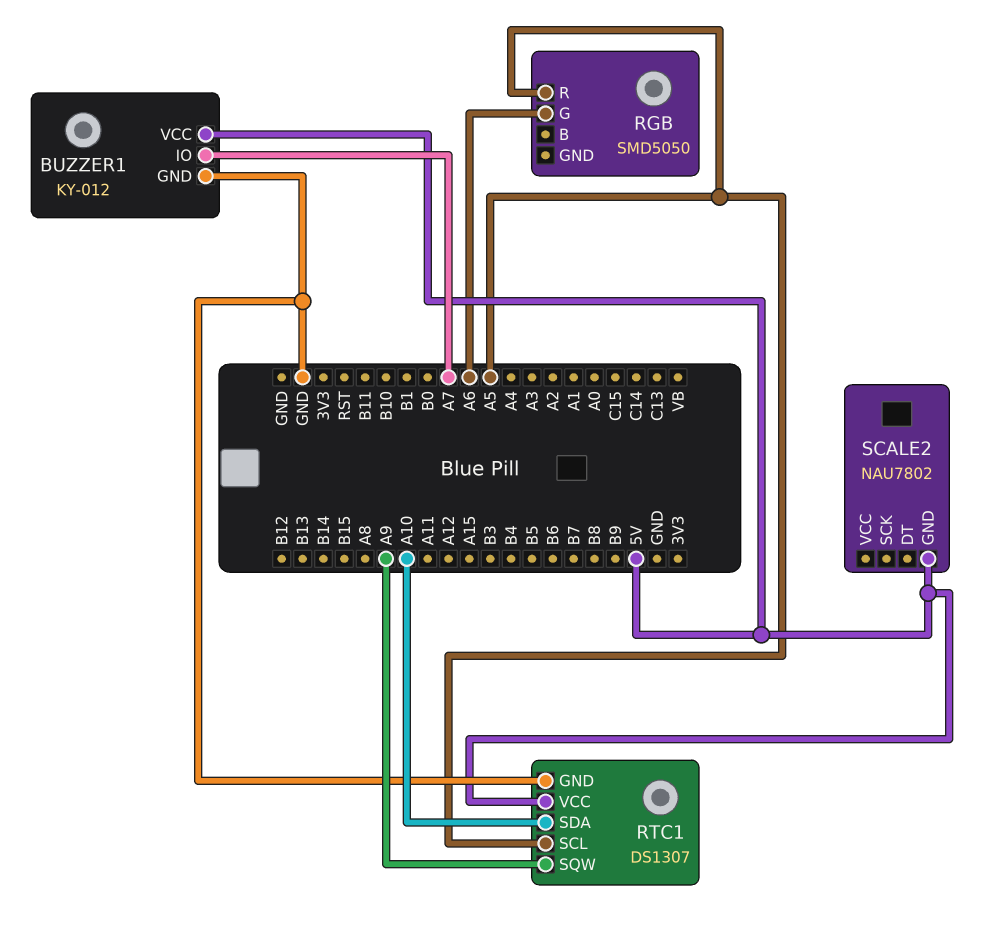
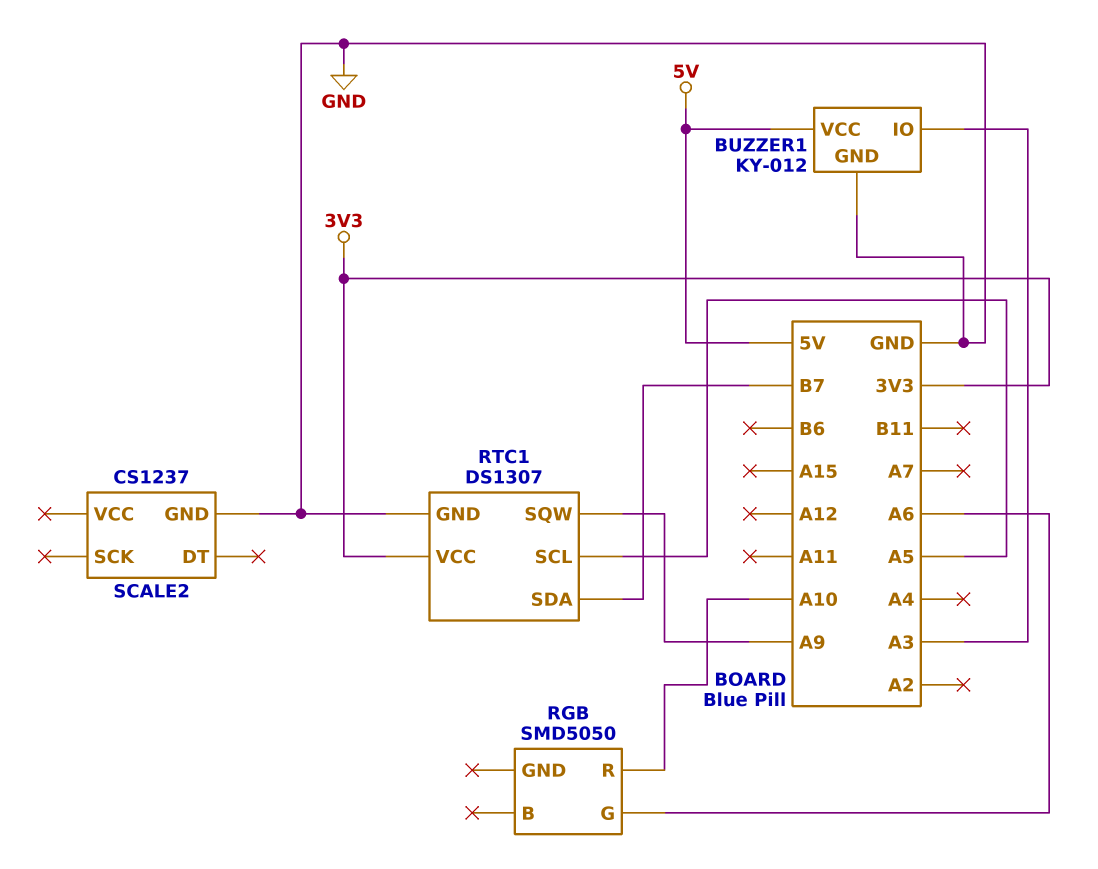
BUZZER1 pin IO: A7 -> A3
RGB pin R: A5 -> A10
RTC1 pin SDA: A10 -> B7
RTC1 pin VCC: 5V -> 3V3
SCALE2: NAU7802 -> CS1237
SCALE2 pin GND: 5V -> GND

